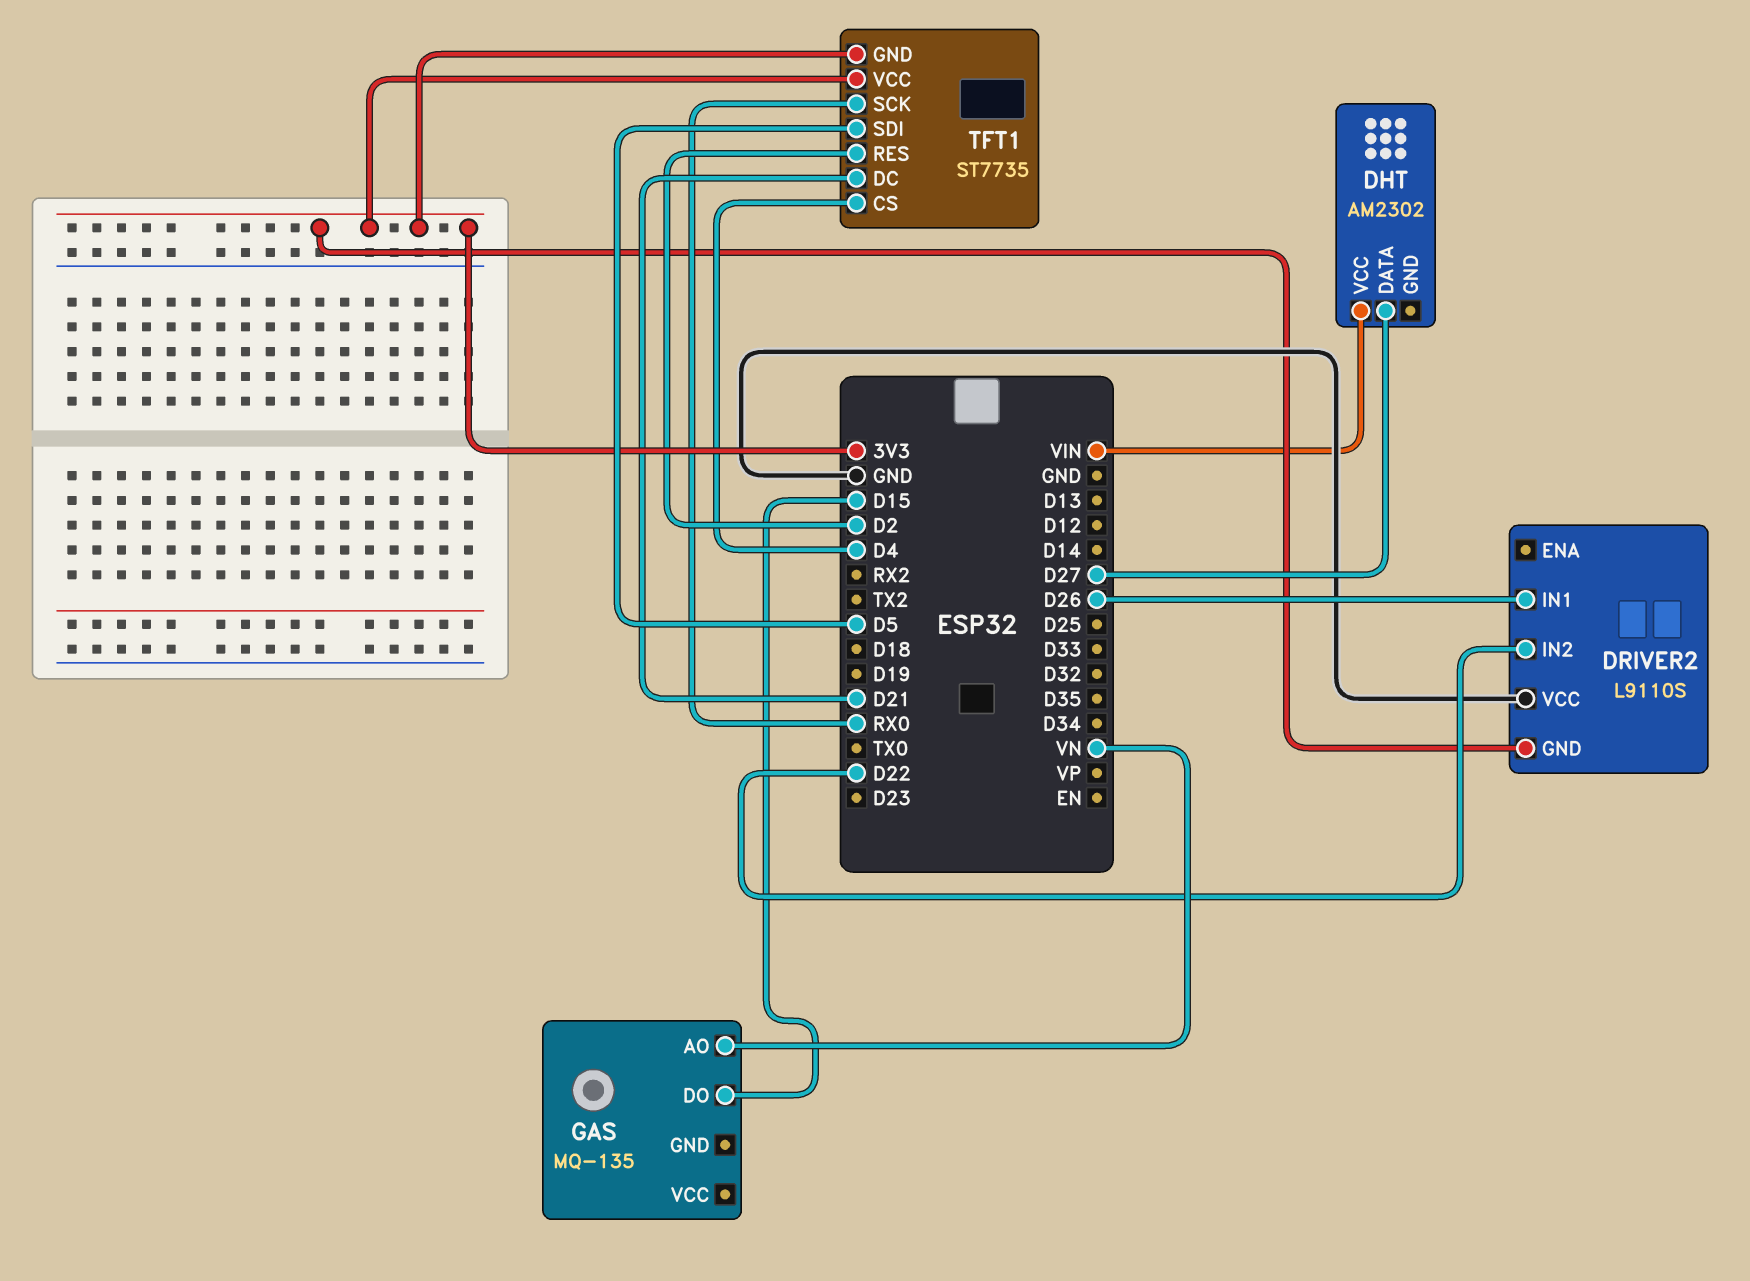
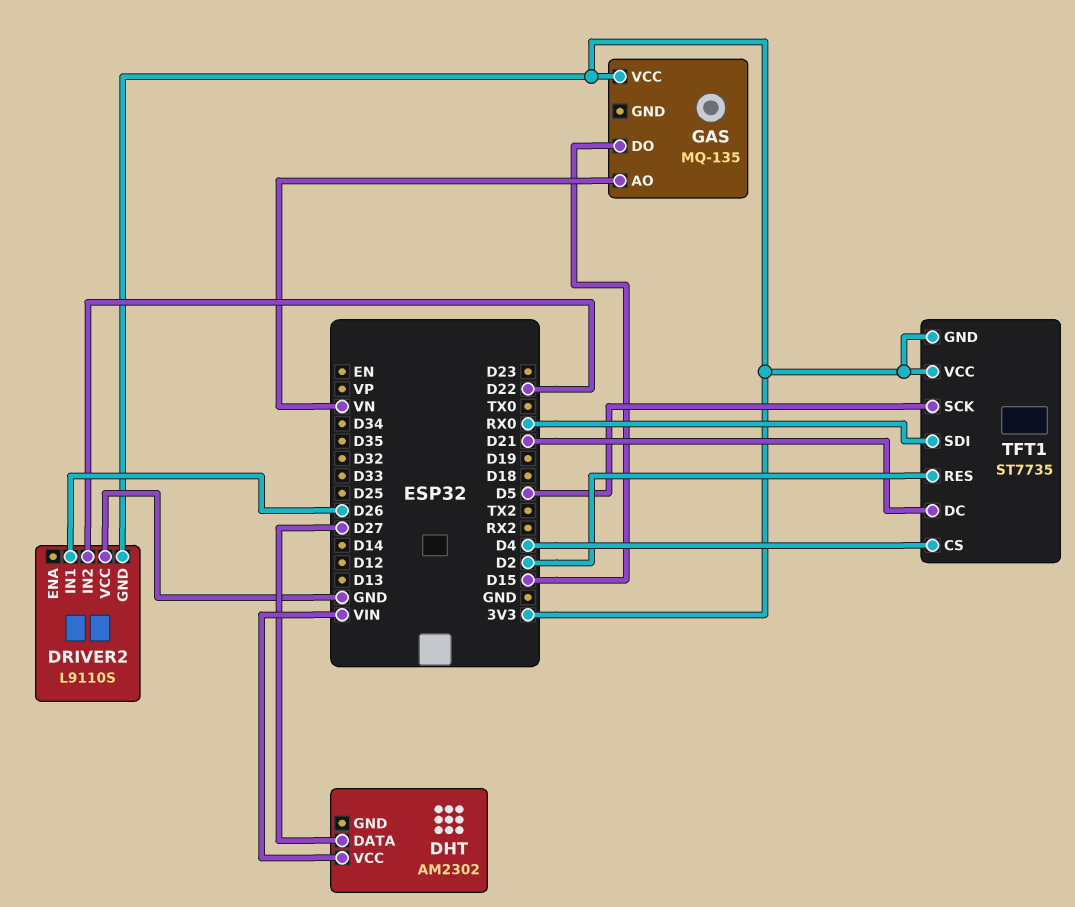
GAS pin VCC: none -> 3V3
TFT1 pin SCK: RX0 -> D5
TFT1 pin SDI: D5 -> RX0

